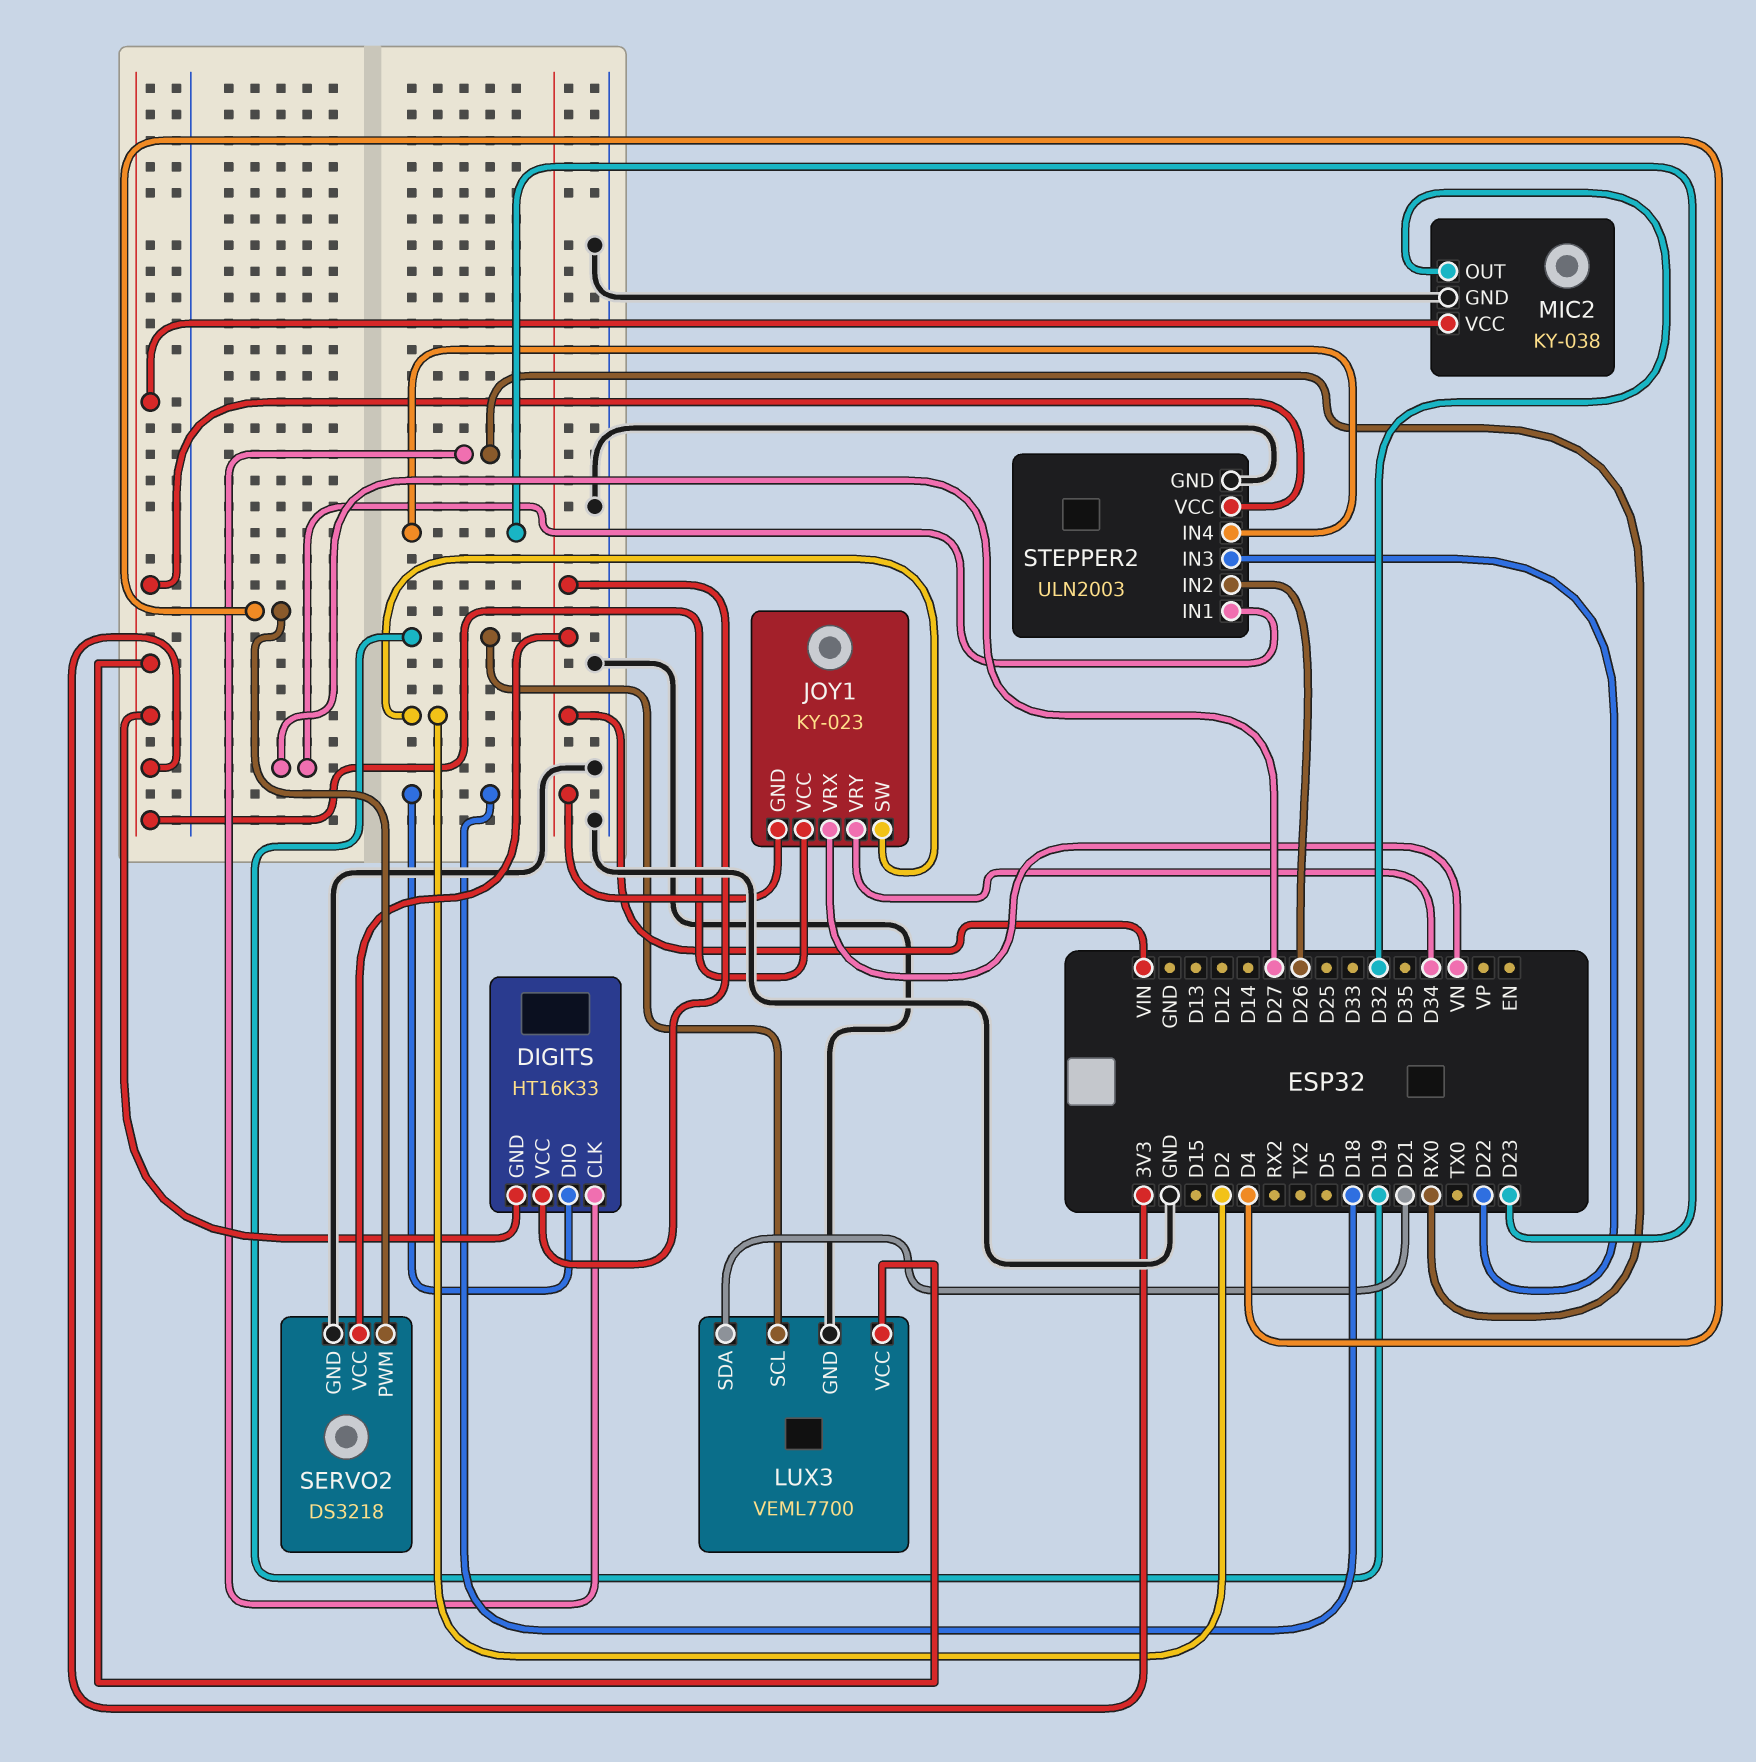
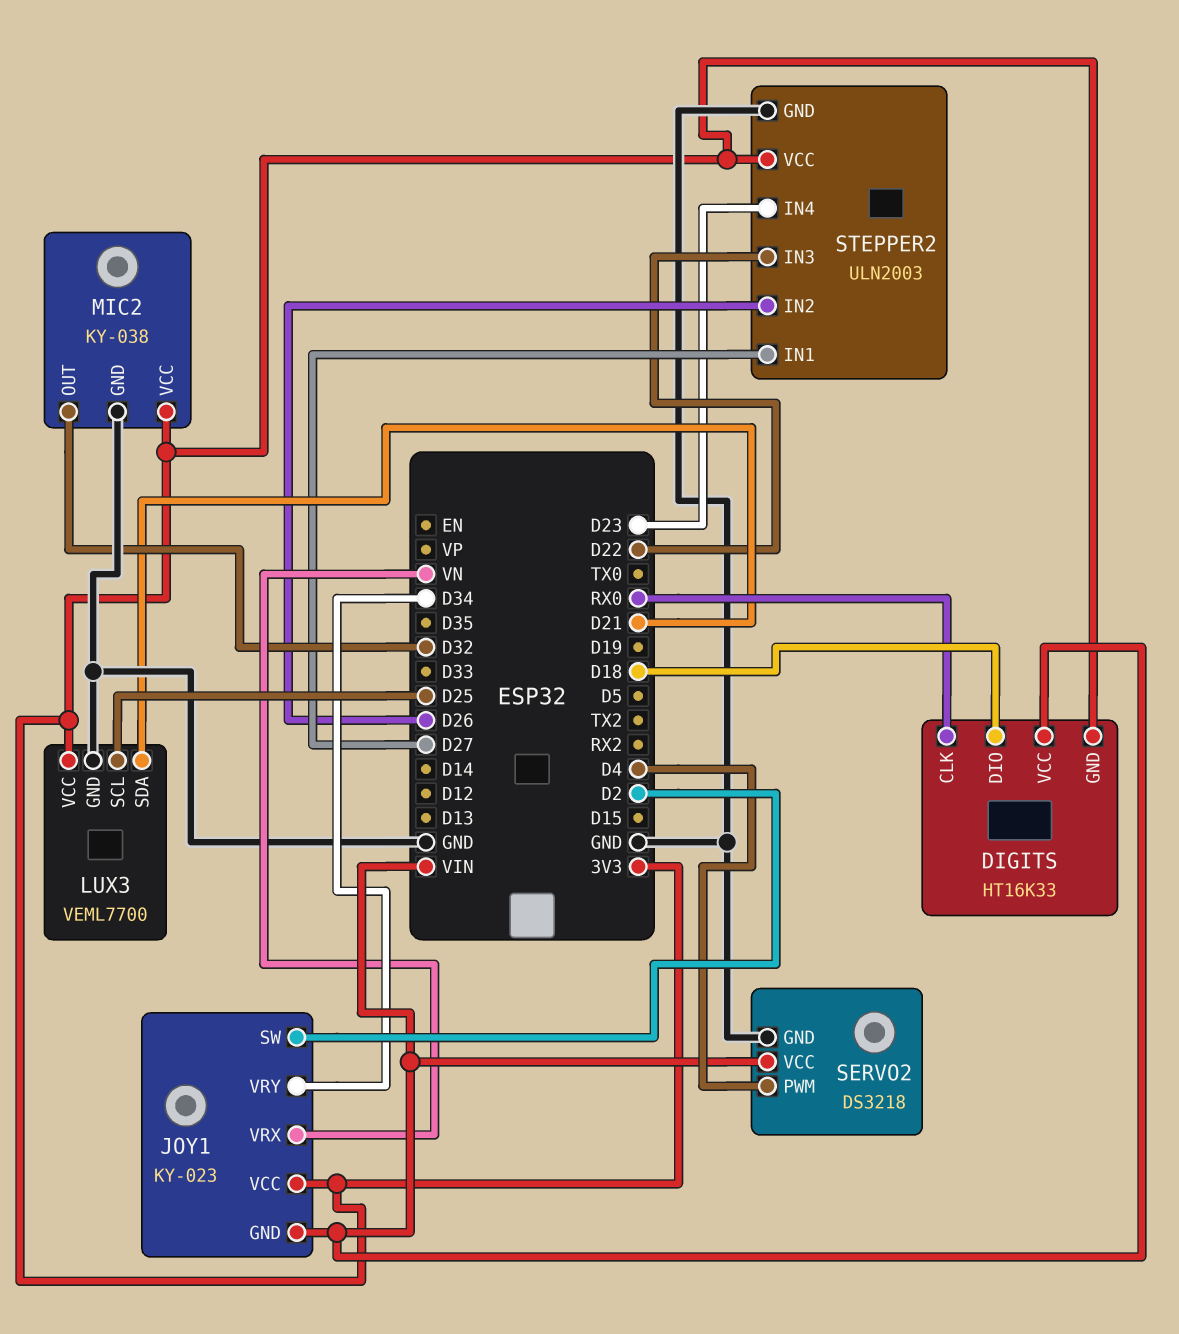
LUX3 pin SCL: D19 -> D25

